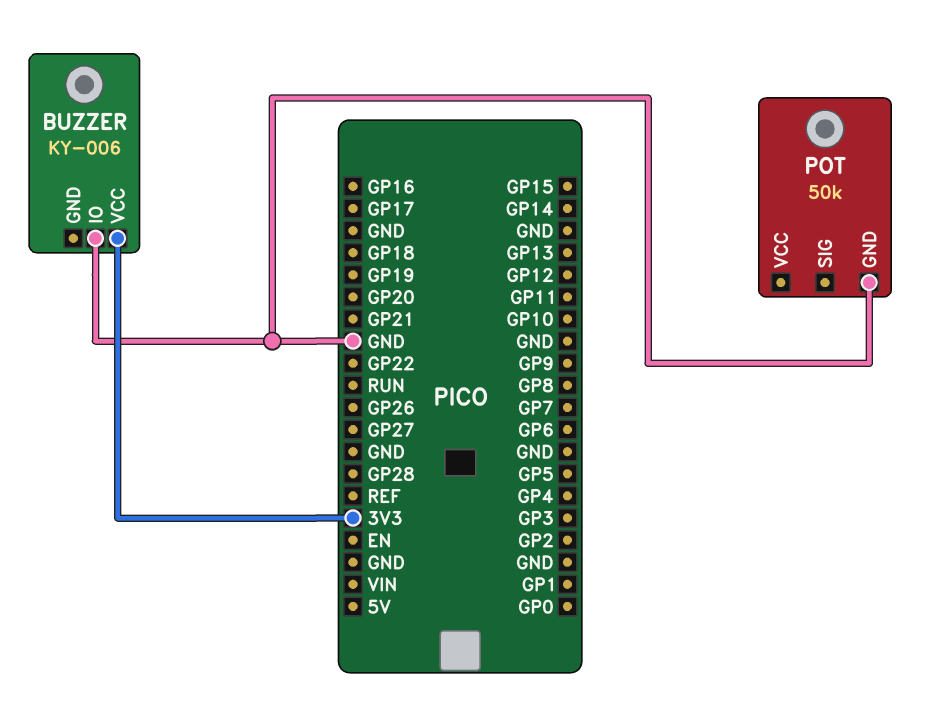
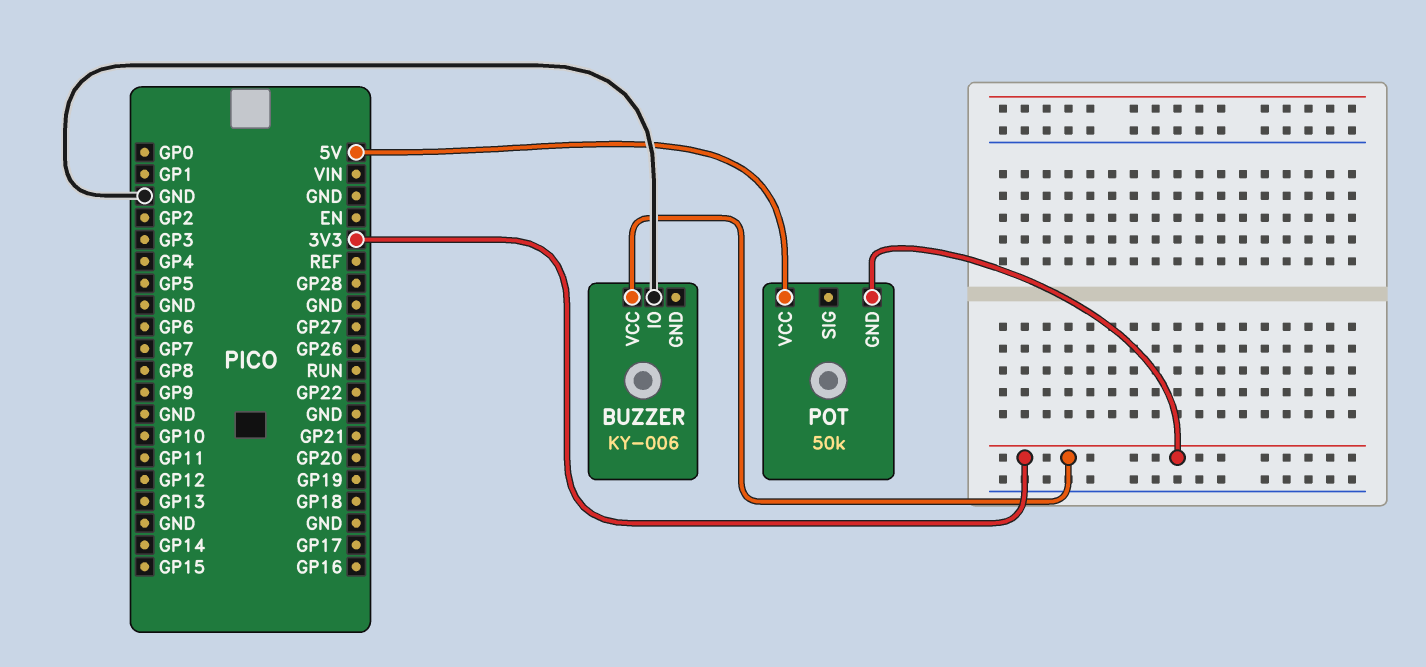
POT pin GND: GND -> 3V3
POT pin VCC: none -> 5V

